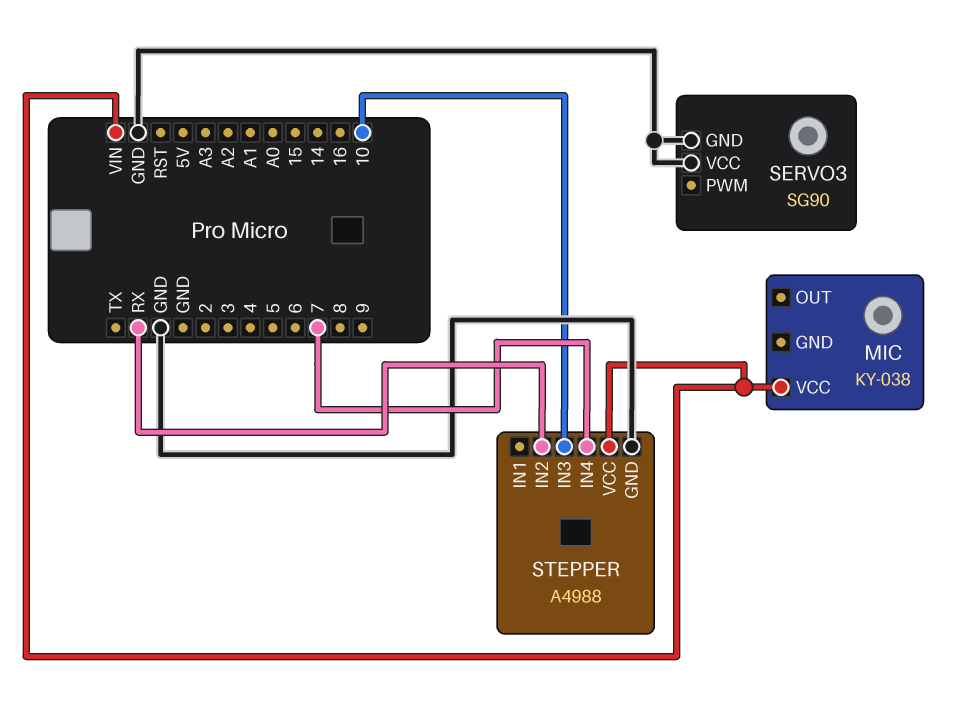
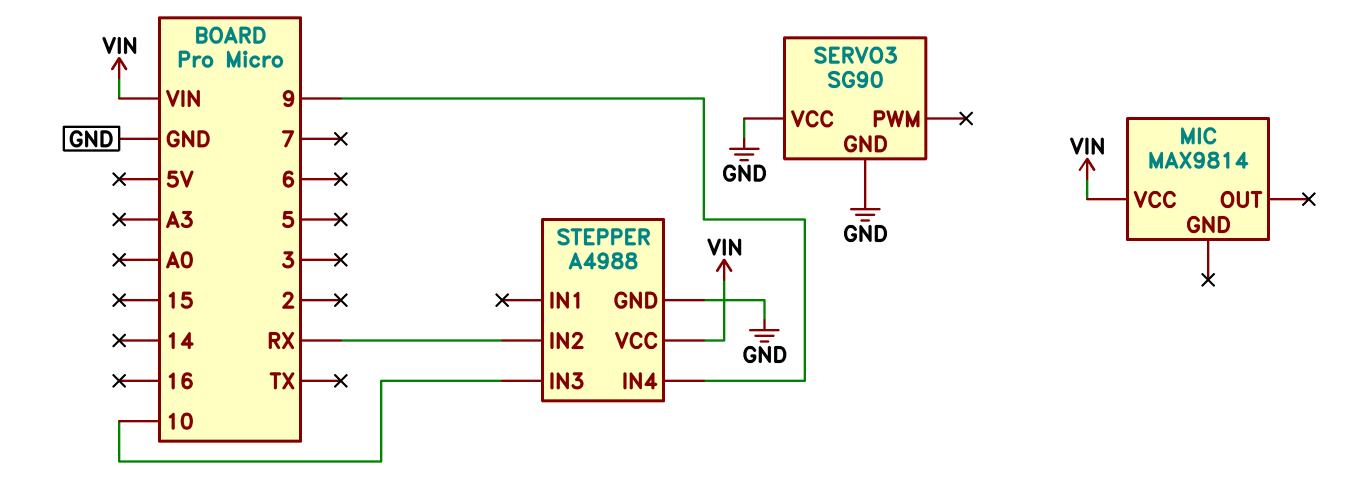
MIC: KY-038 -> MAX9814
STEPPER pin IN4: 7 -> 9

